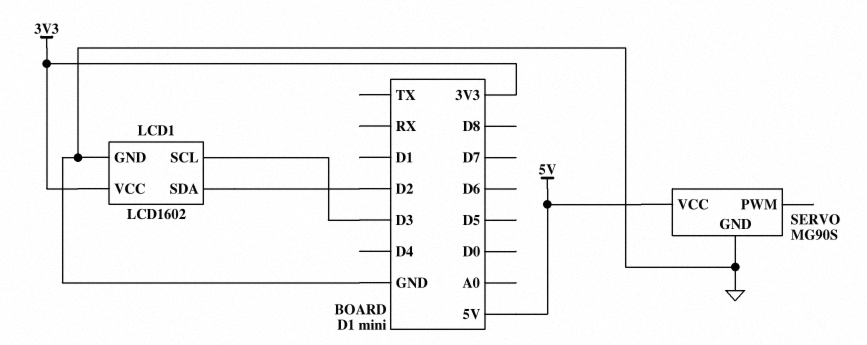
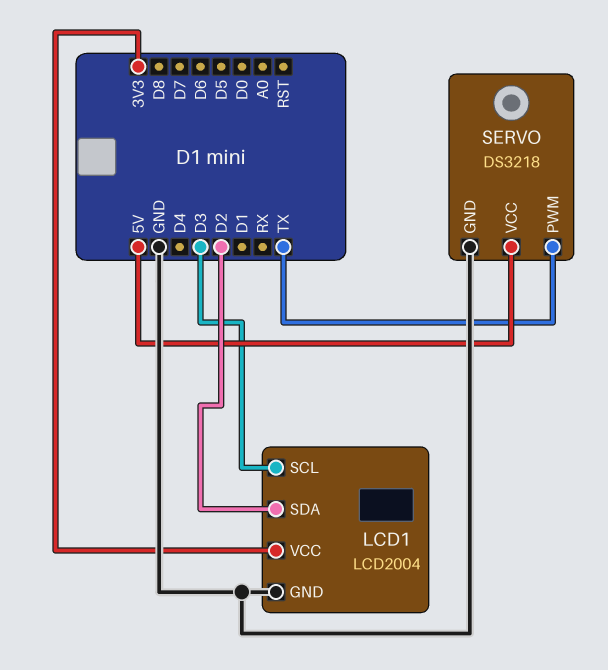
LCD1: LCD1602 -> LCD2004
SERVO: MG90S -> DS3218
SERVO pin PWM: none -> TX

